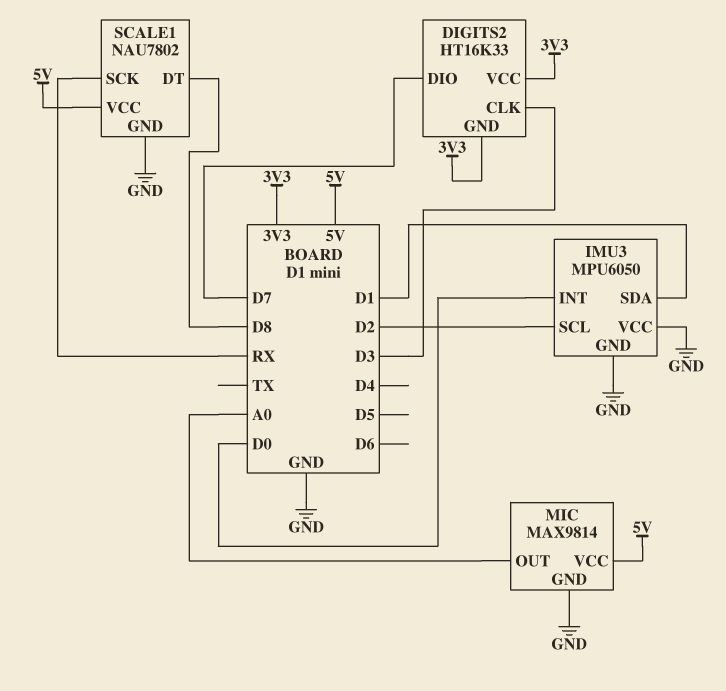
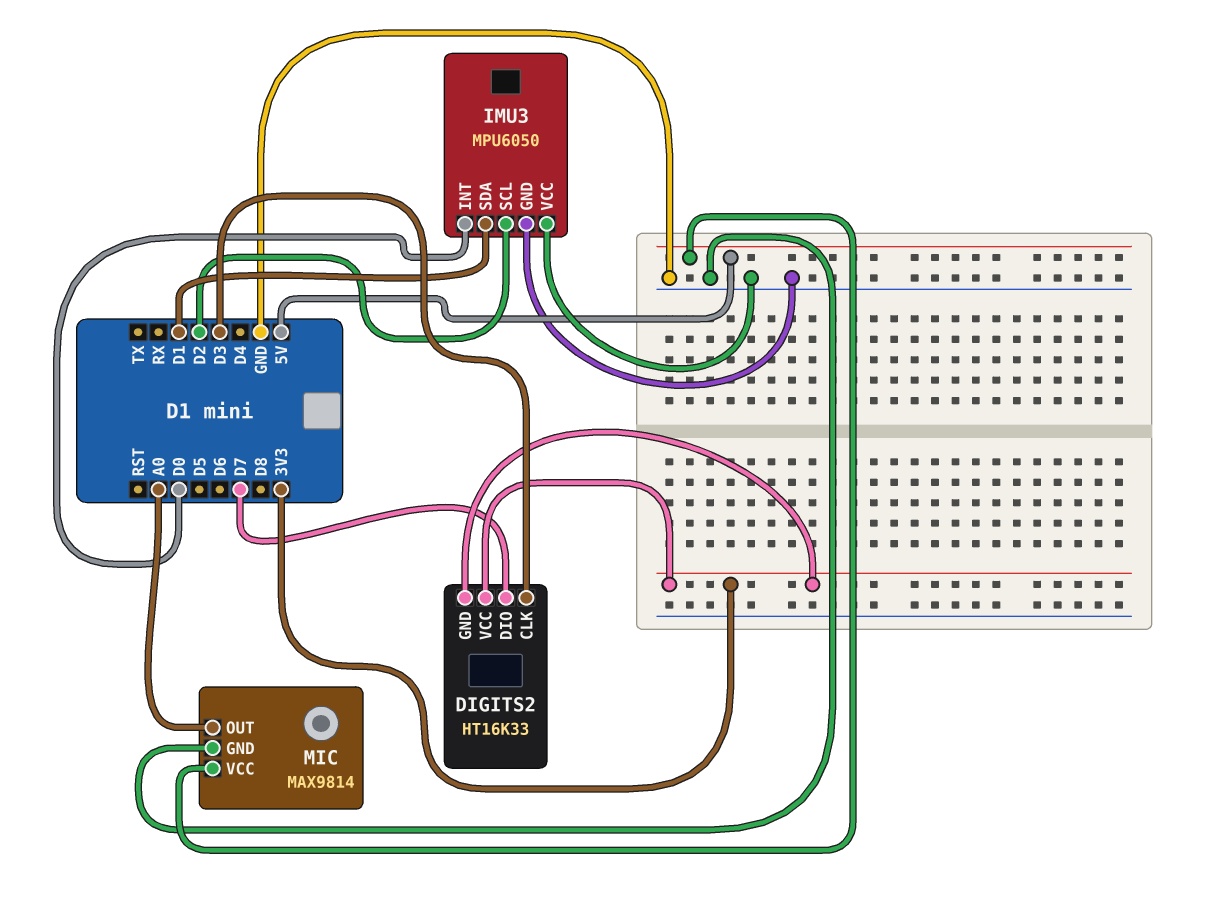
SCALE1: NAU7802 -> none
SCALE1 pin DT: D8 -> none
SCALE1 pin GND: GND -> none
SCALE1 pin SCK: RX -> none
SCALE1 pin VCC: 5V -> none

